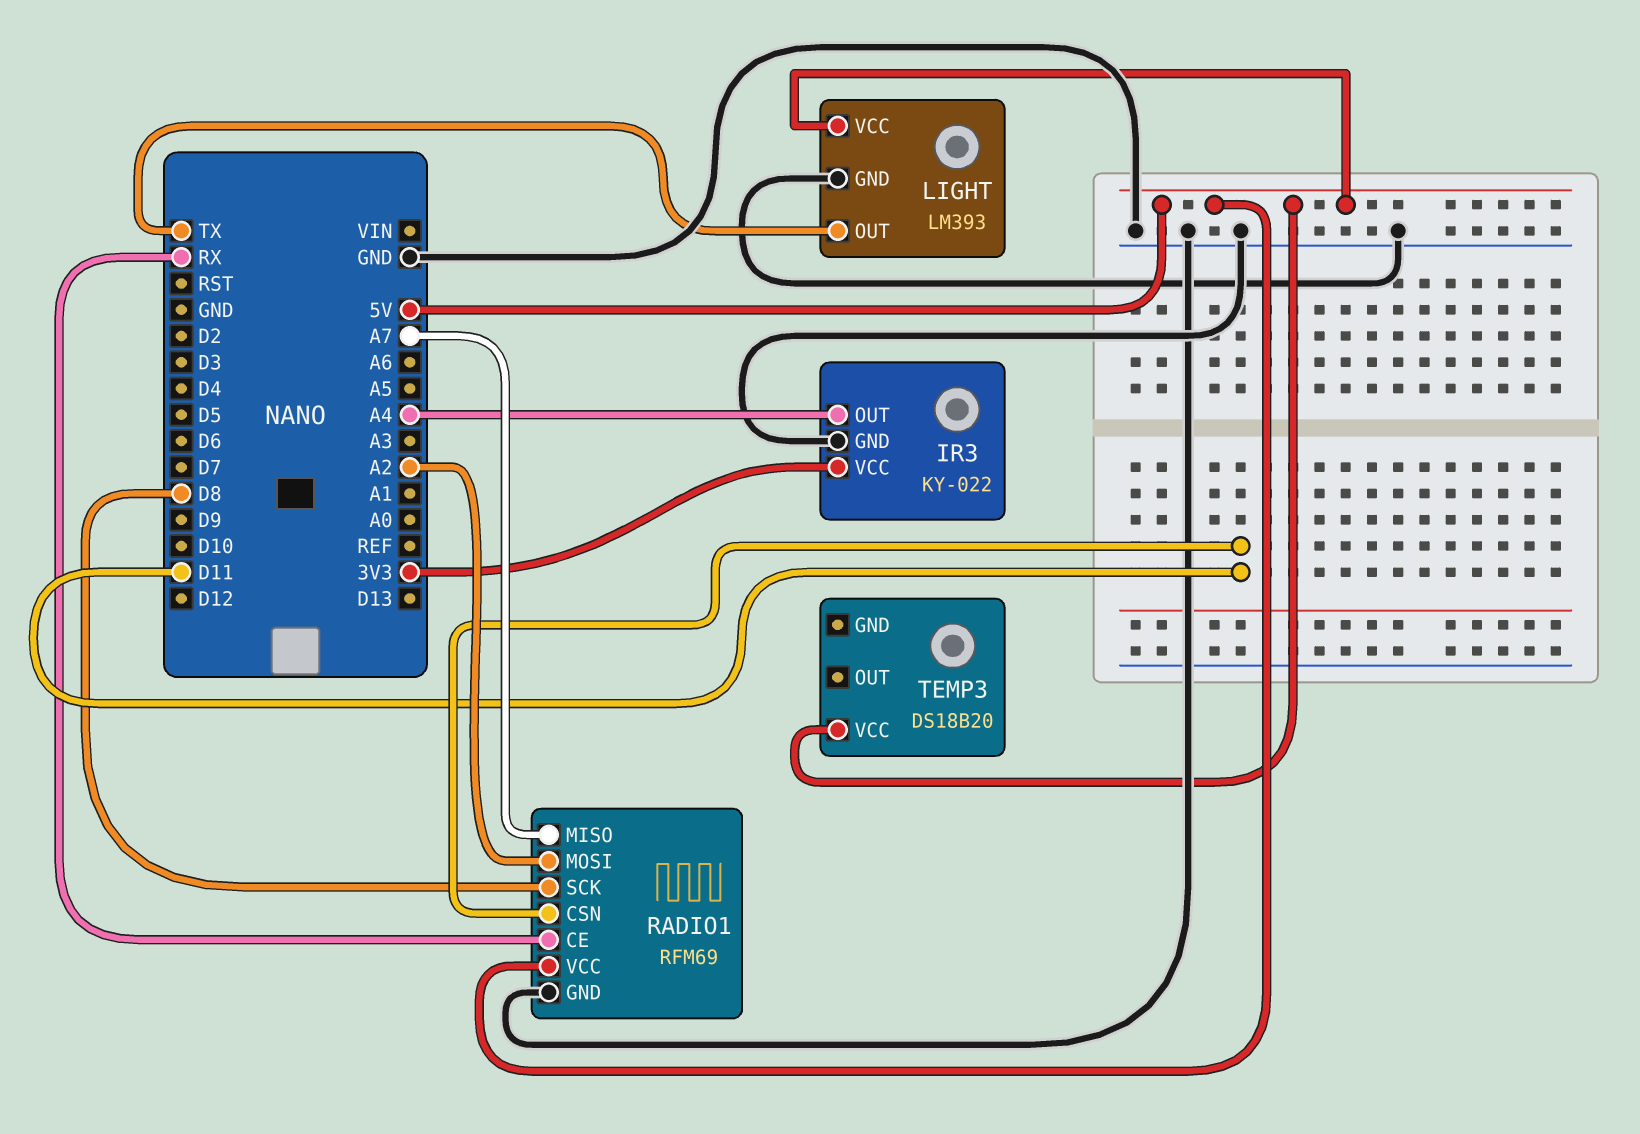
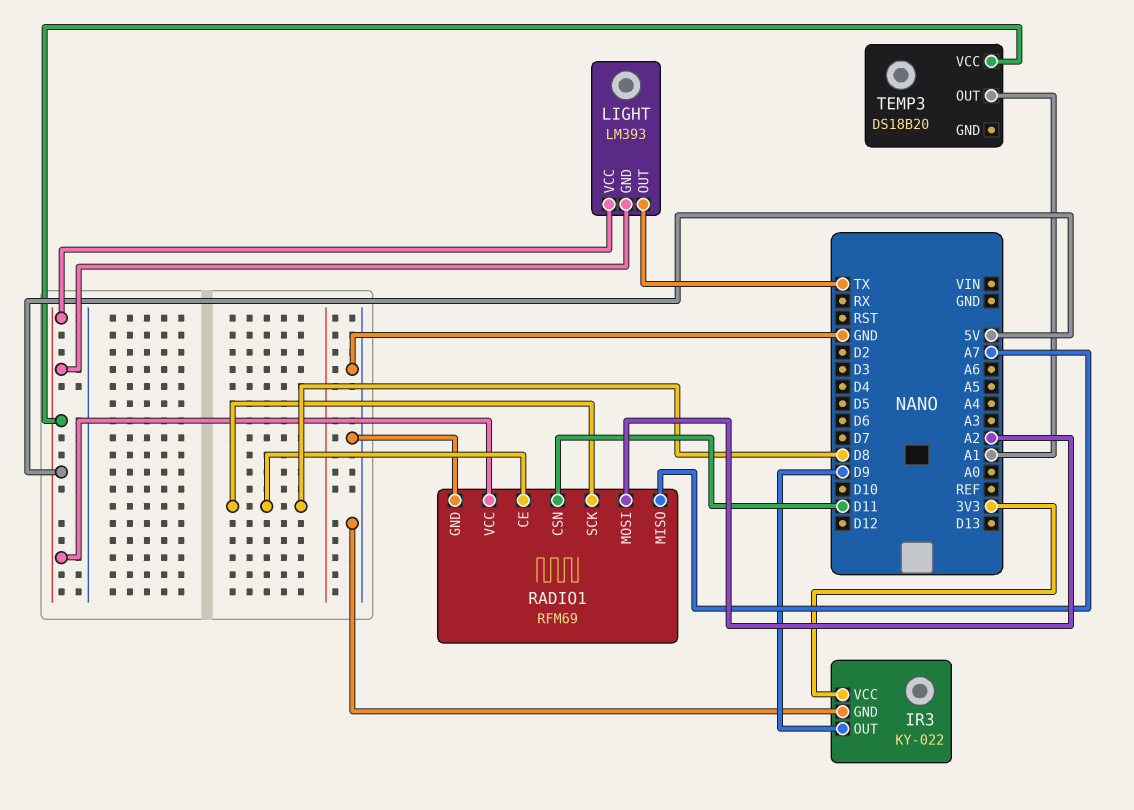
IR3 pin OUT: A4 -> D9
LIGHT pin GND: GND -> 5V
RADIO1 pin CE: RX -> D8
TEMP3 pin OUT: none -> A1

